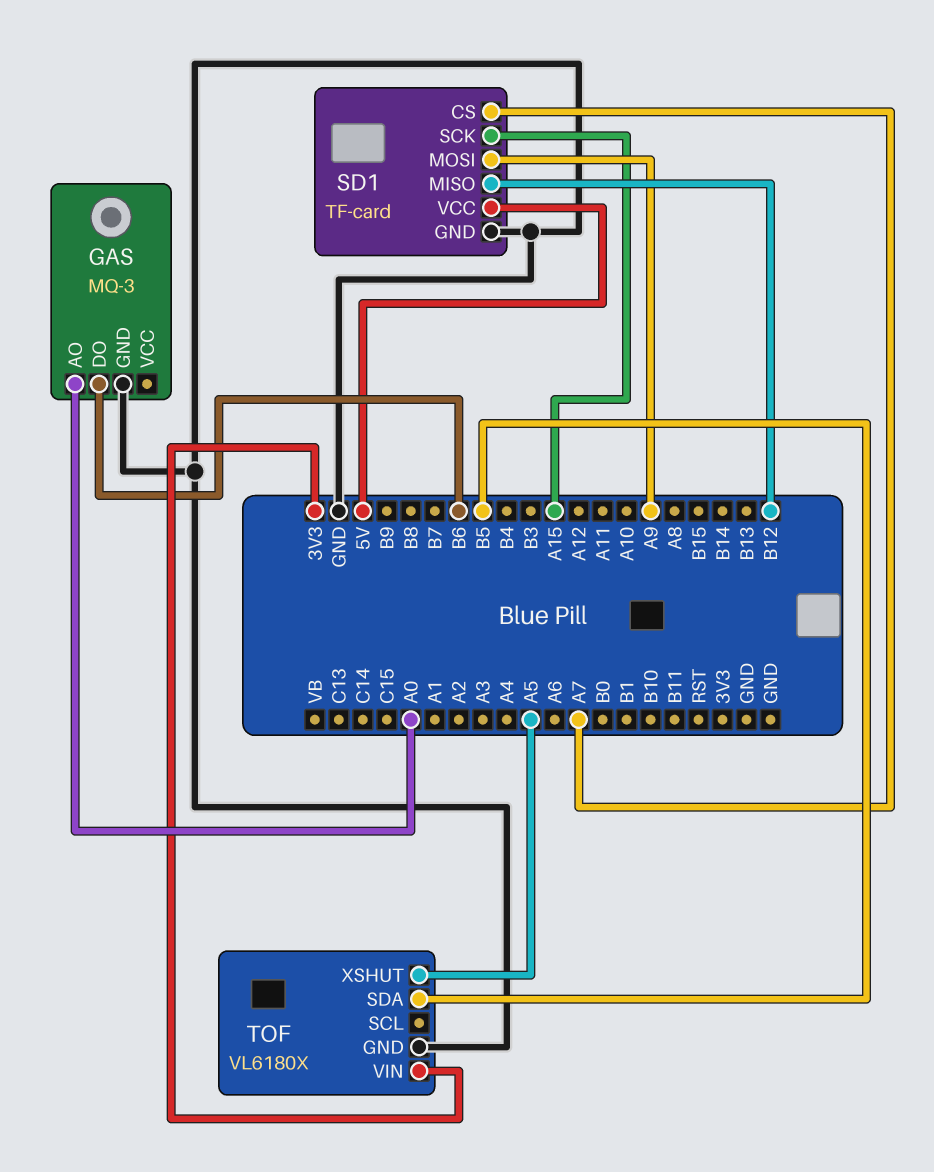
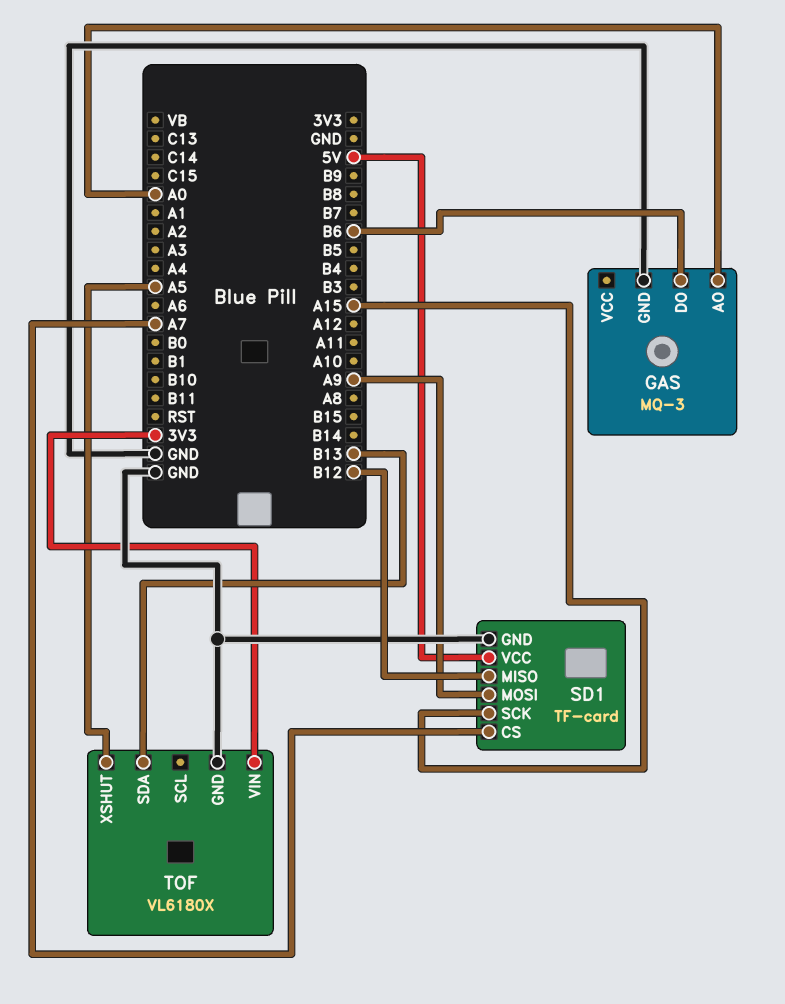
TOF pin SDA: B5 -> B13

